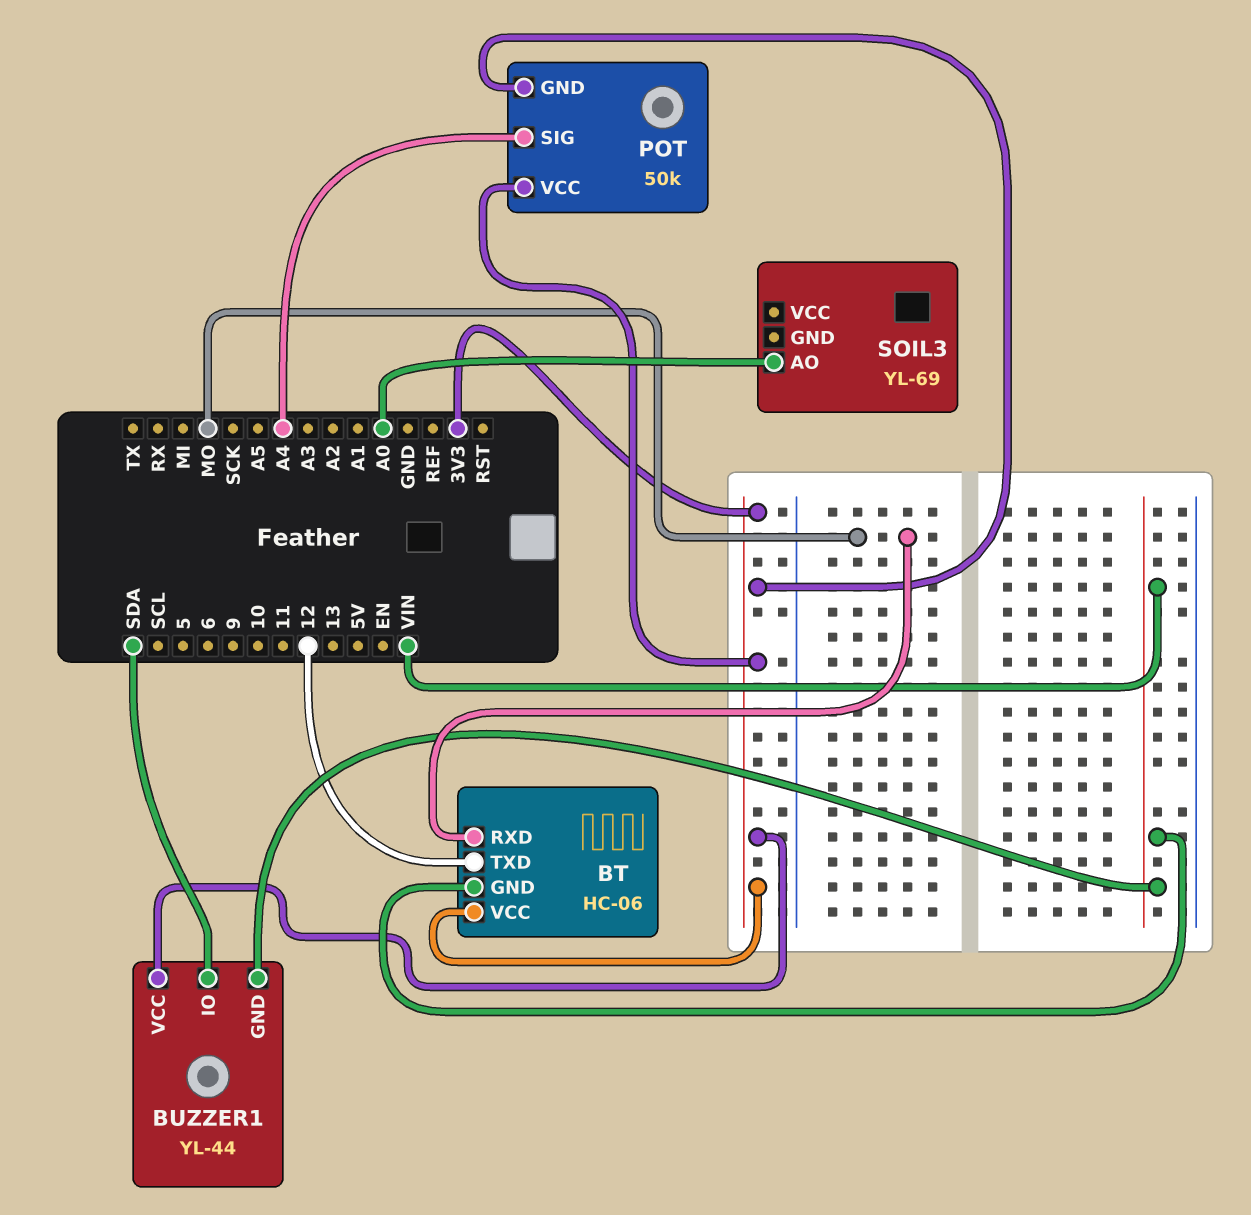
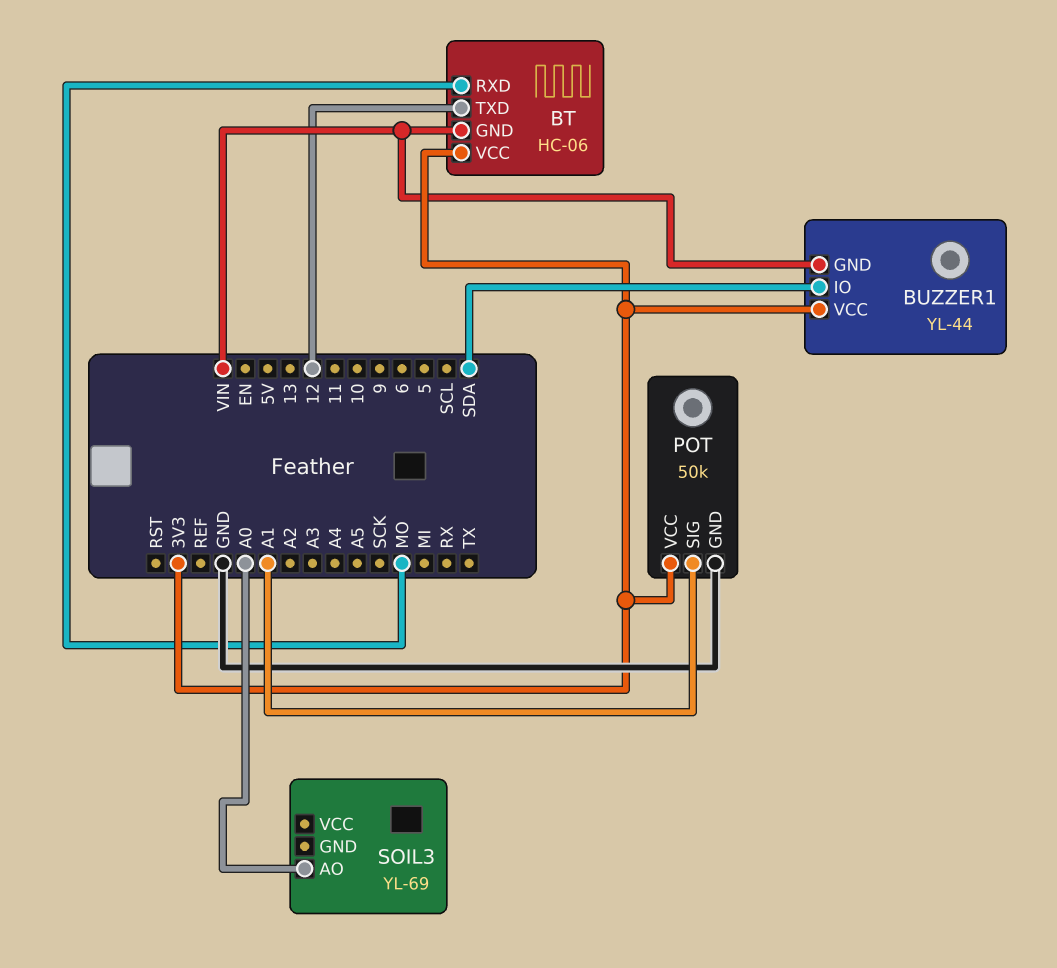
POT pin GND: 3V3 -> GND
POT pin SIG: A4 -> A1

